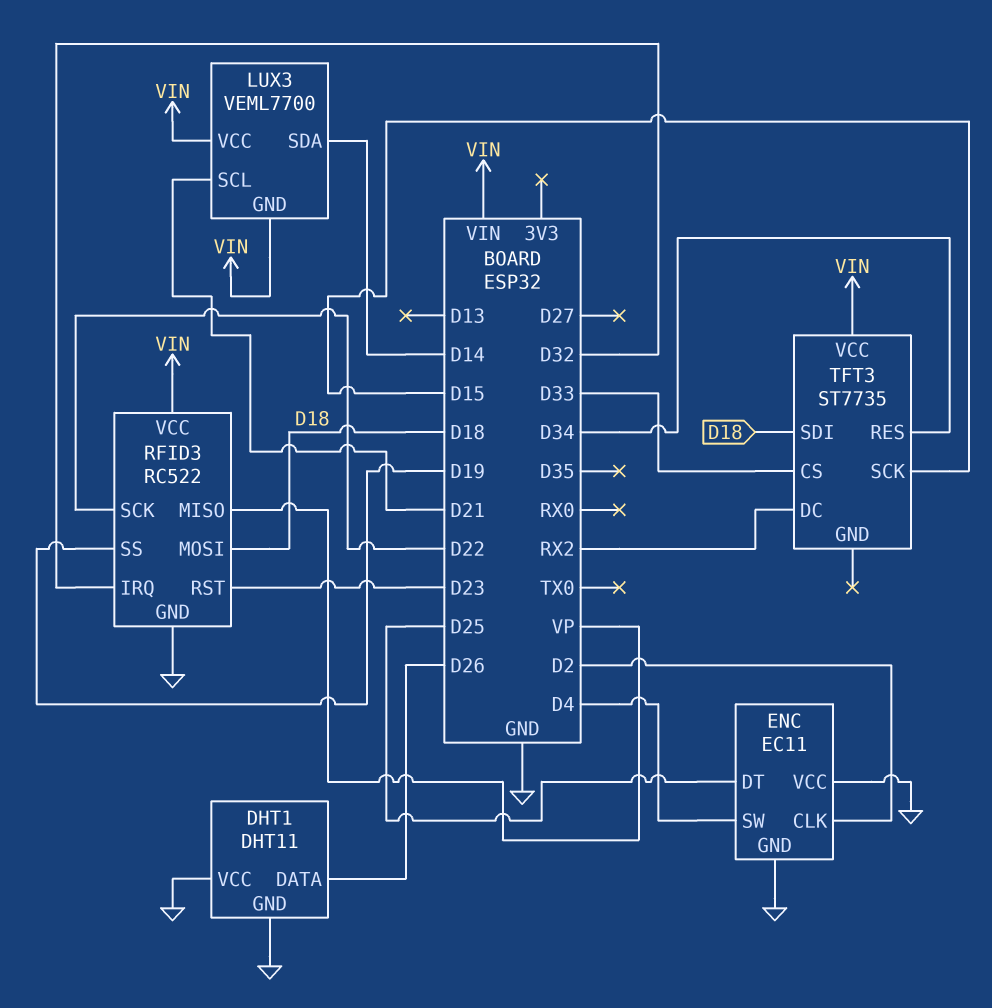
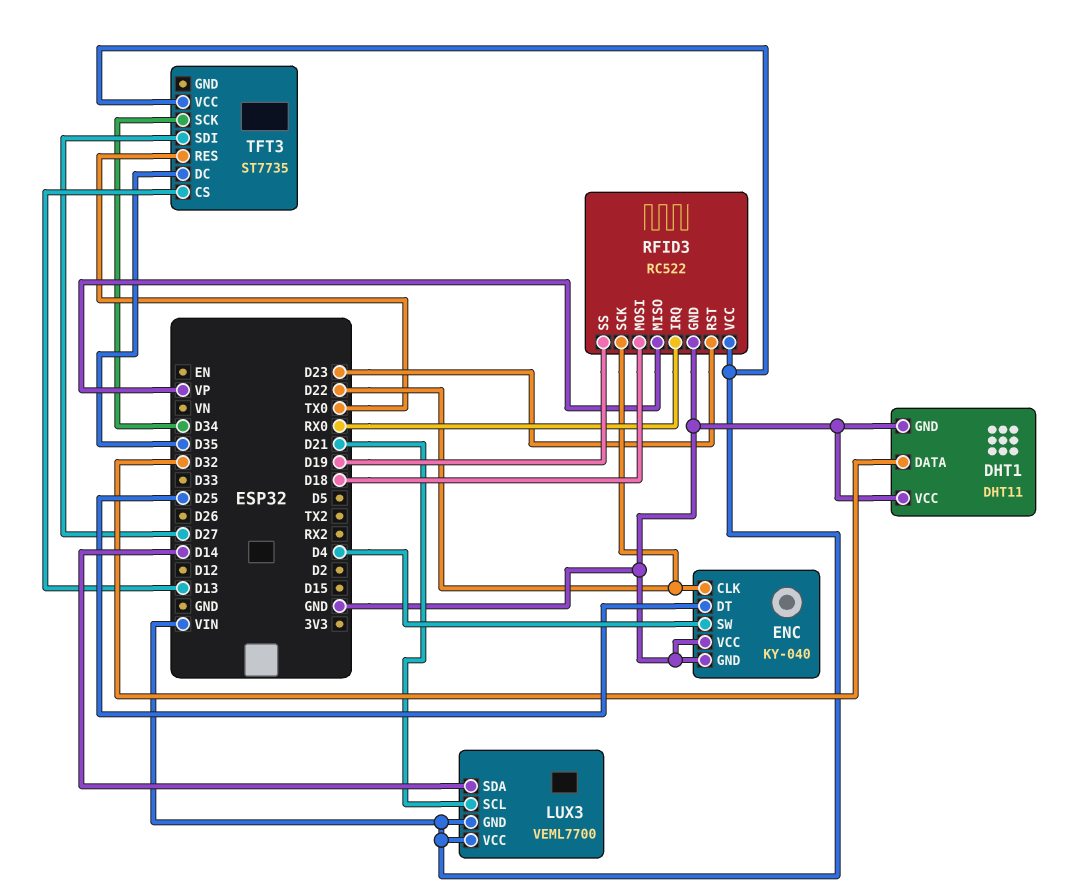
DHT1 pin DATA: D26 -> D32
ENC: EC11 -> KY-040
ENC pin CLK: D2 -> D22
RFID3 pin IRQ: D32 -> RX0
TFT3 pin CS: D33 -> D13
TFT3 pin DC: RX2 -> D35
TFT3 pin RES: D34 -> TX0
TFT3 pin SCK: D15 -> D34
TFT3 pin SDI: D18 -> D27

